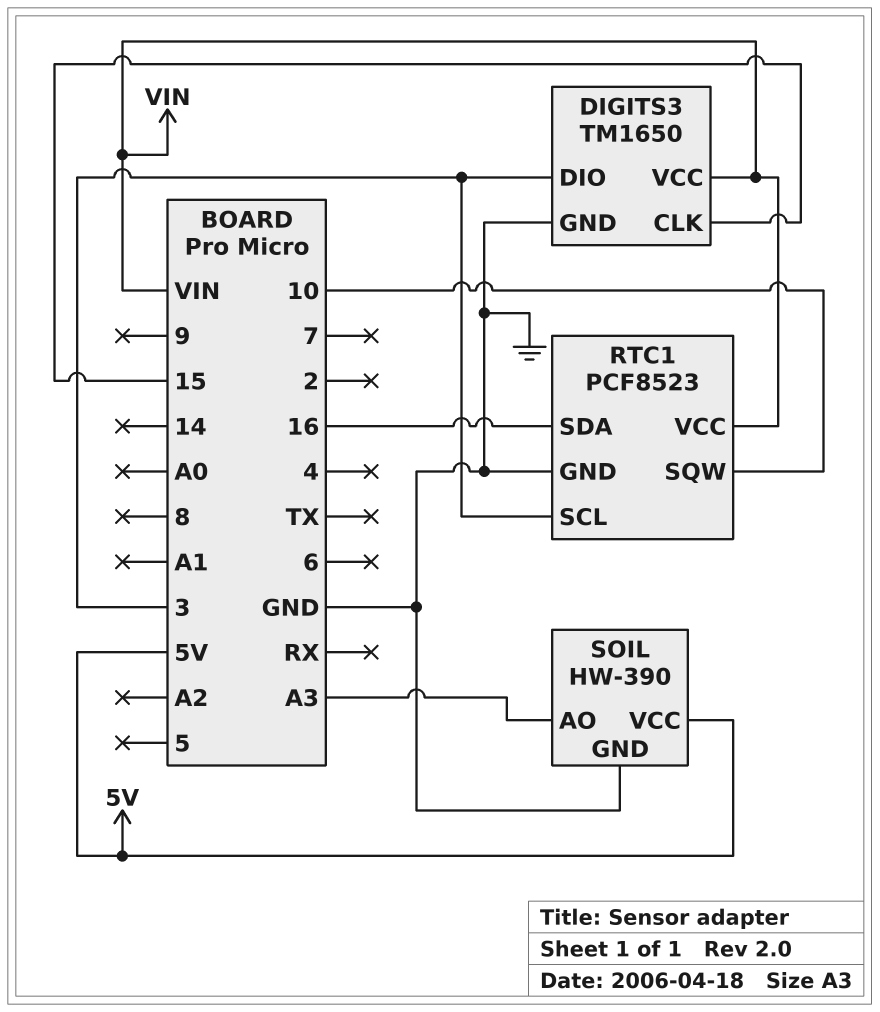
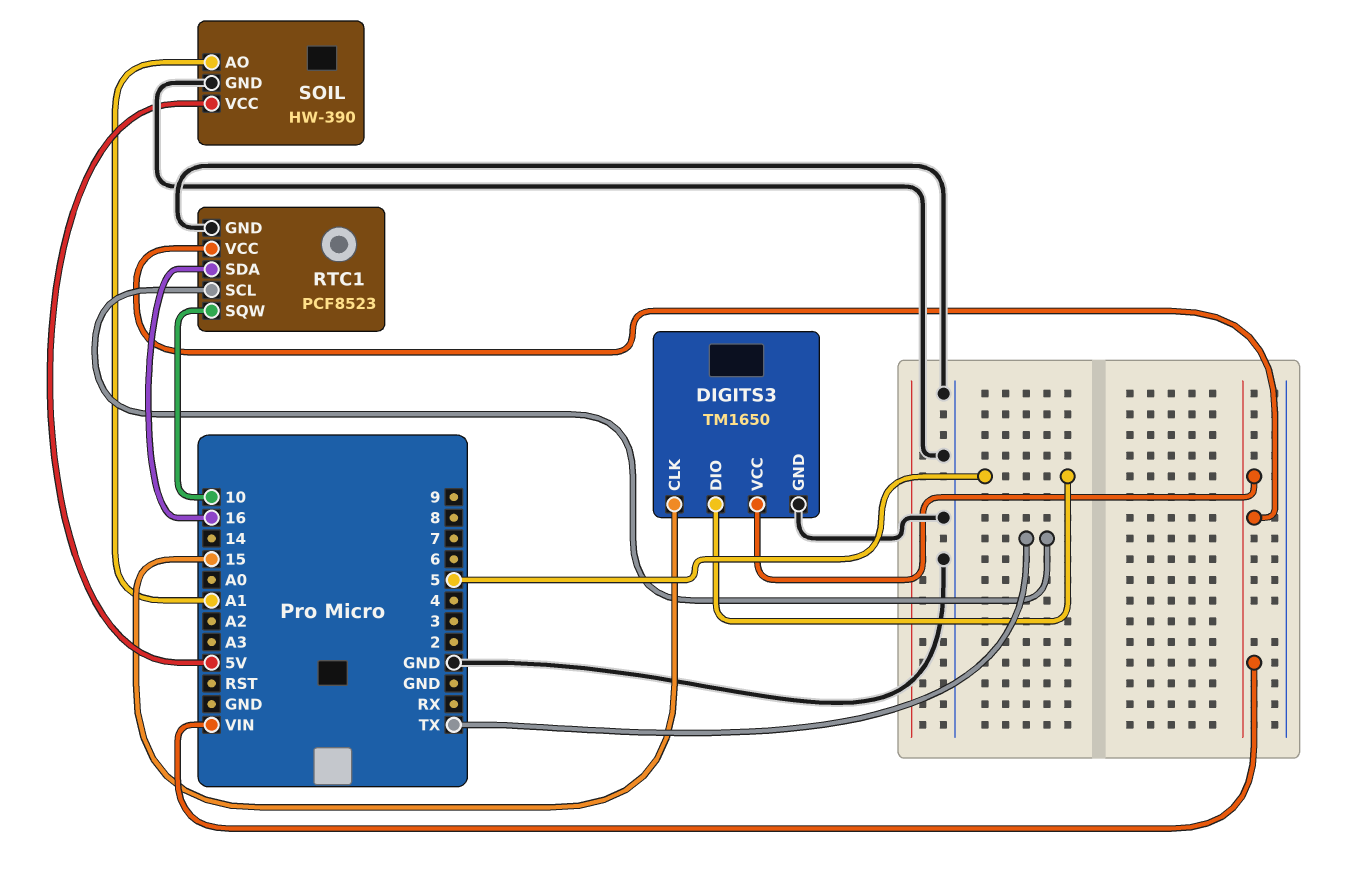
DIGITS3 pin DIO: 3 -> 5
RTC1 pin SCL: 3 -> TX
SOIL pin AO: A3 -> A1

